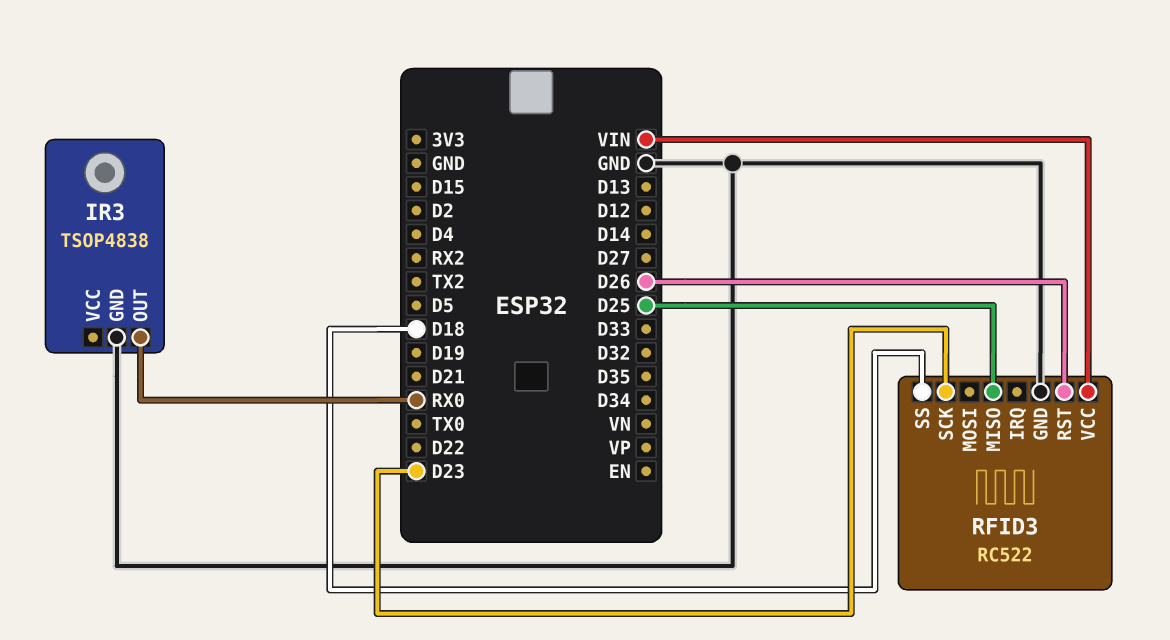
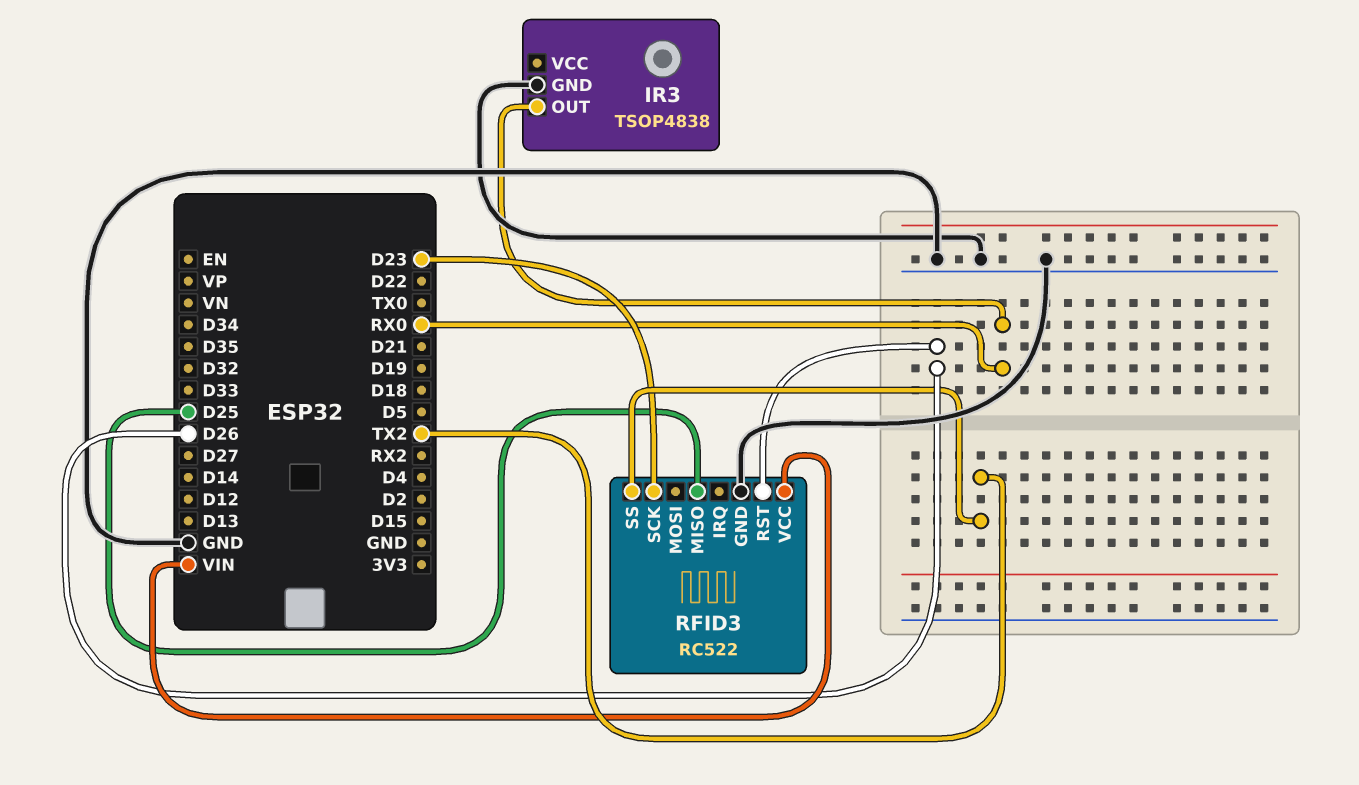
RFID3 pin SS: D18 -> TX2

